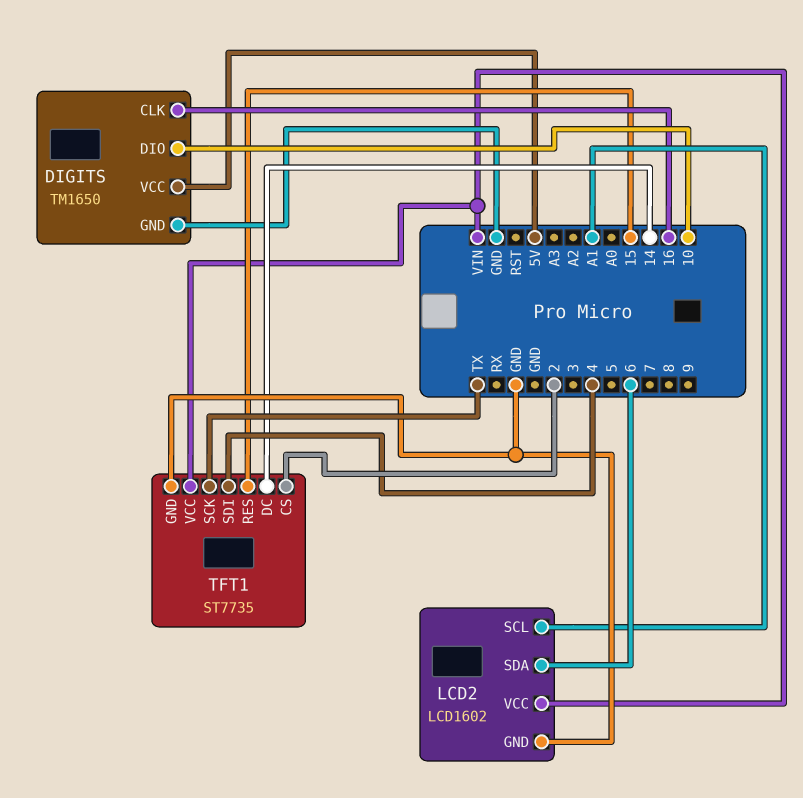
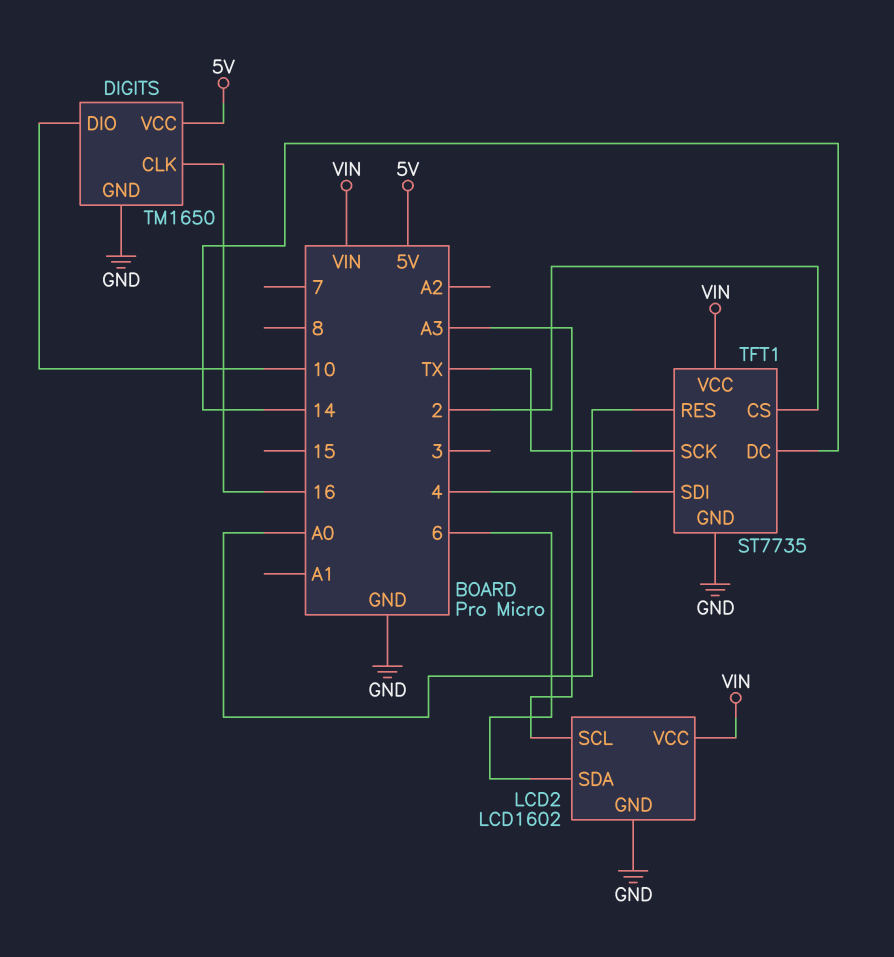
LCD2 pin SCL: A1 -> A3
TFT1 pin RES: 15 -> A0

